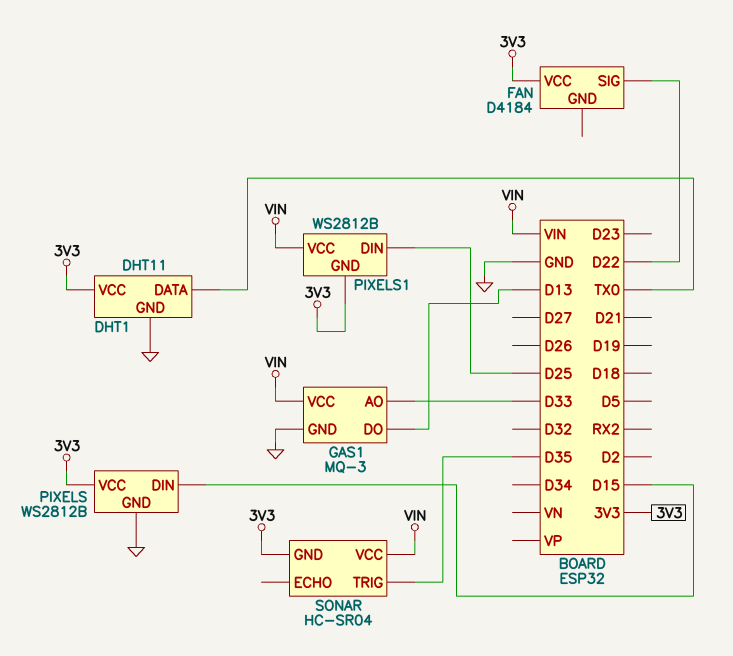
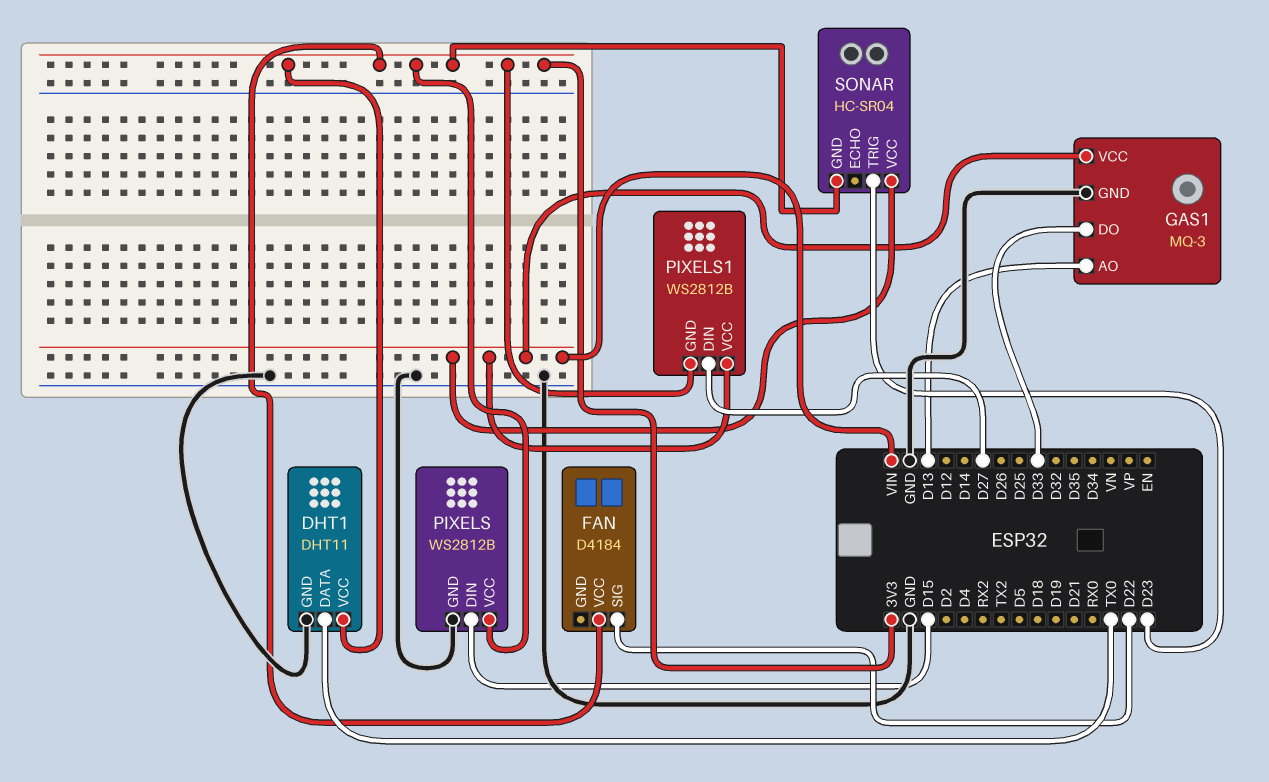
GAS1 pin AO: D33 -> D13
GAS1 pin DO: D13 -> D33
PIXELS1 pin DIN: D25 -> D27
SONAR pin TRIG: D35 -> D23

